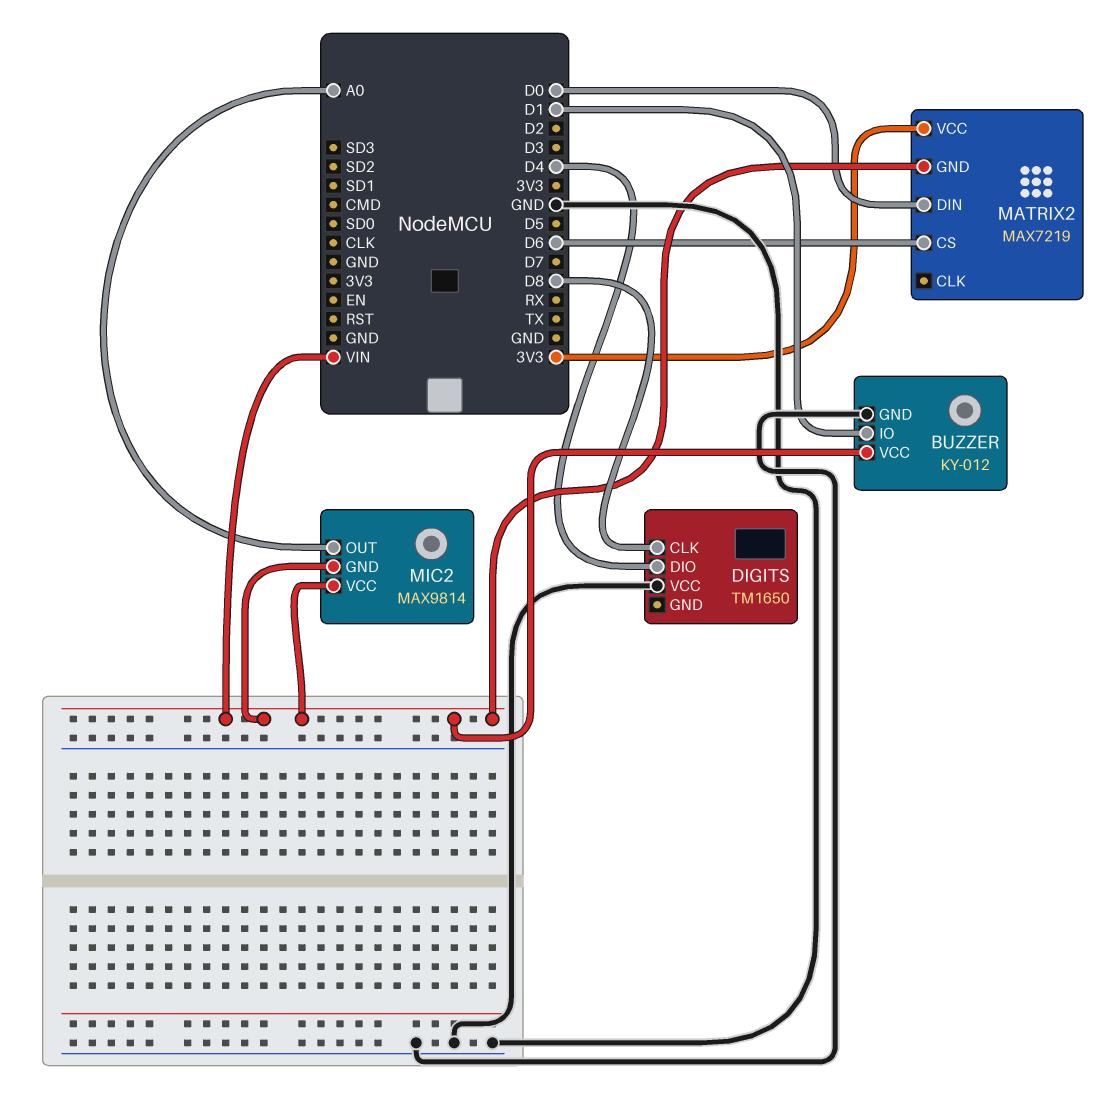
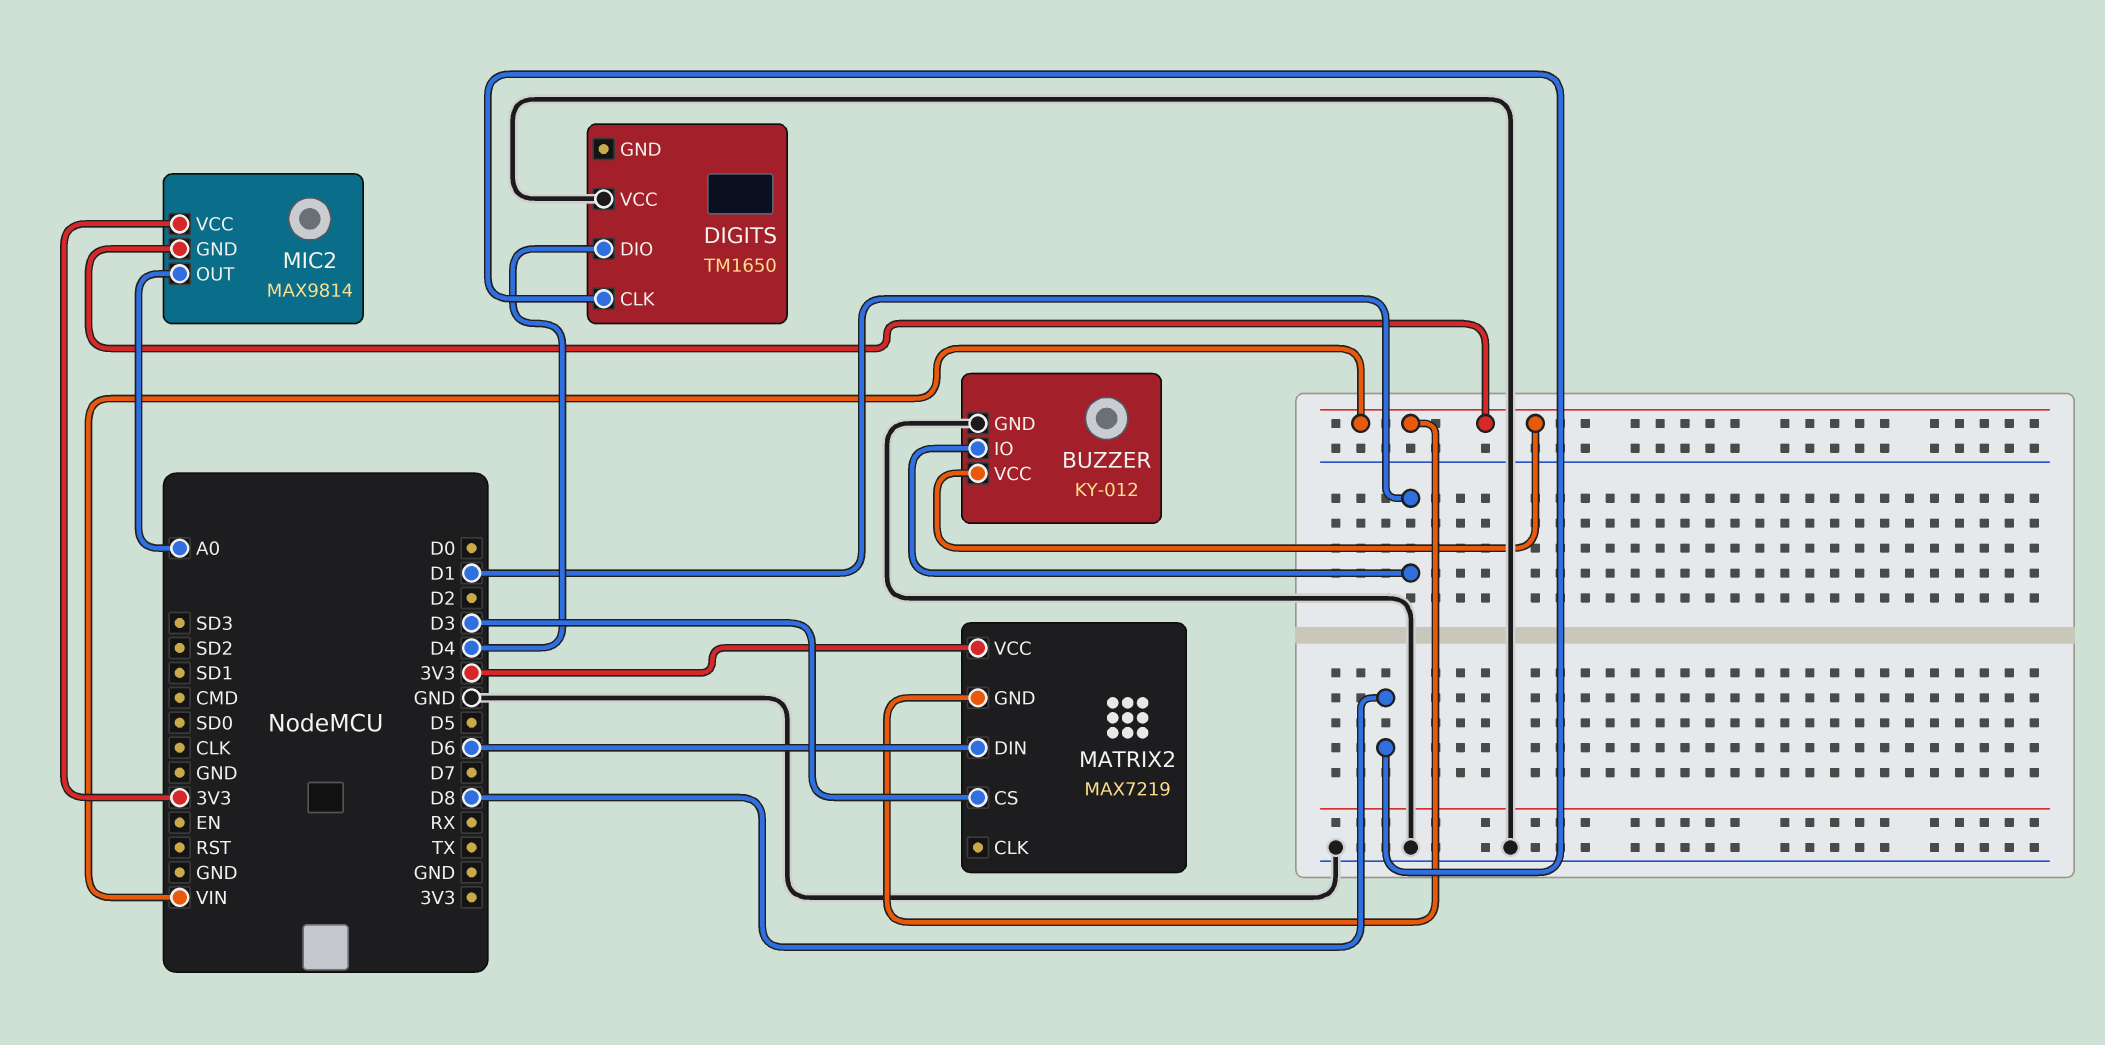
MATRIX2 pin CS: D6 -> D3
MATRIX2 pin DIN: D0 -> D6
MIC2 pin VCC: VIN -> 3V3

